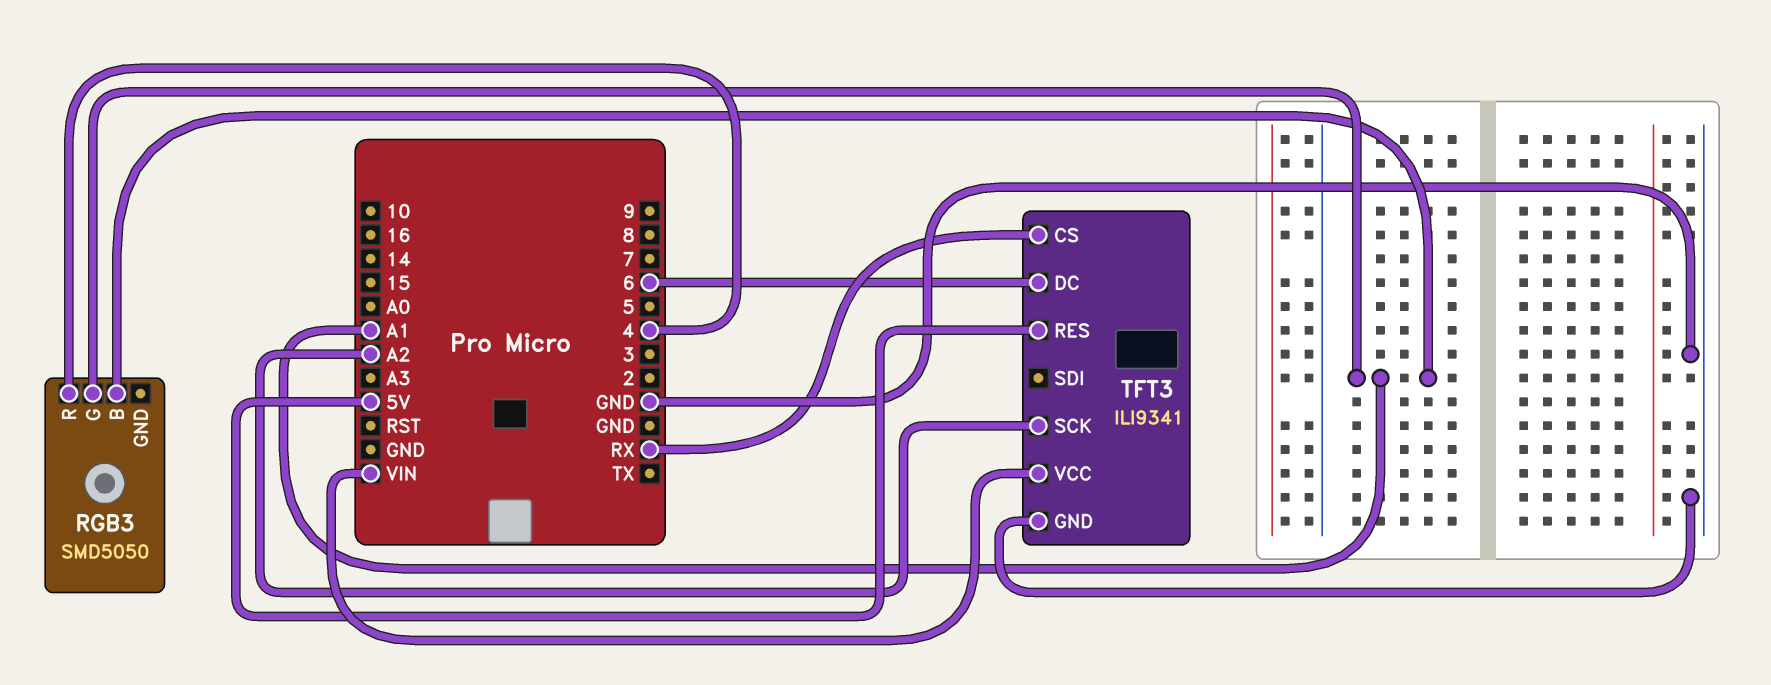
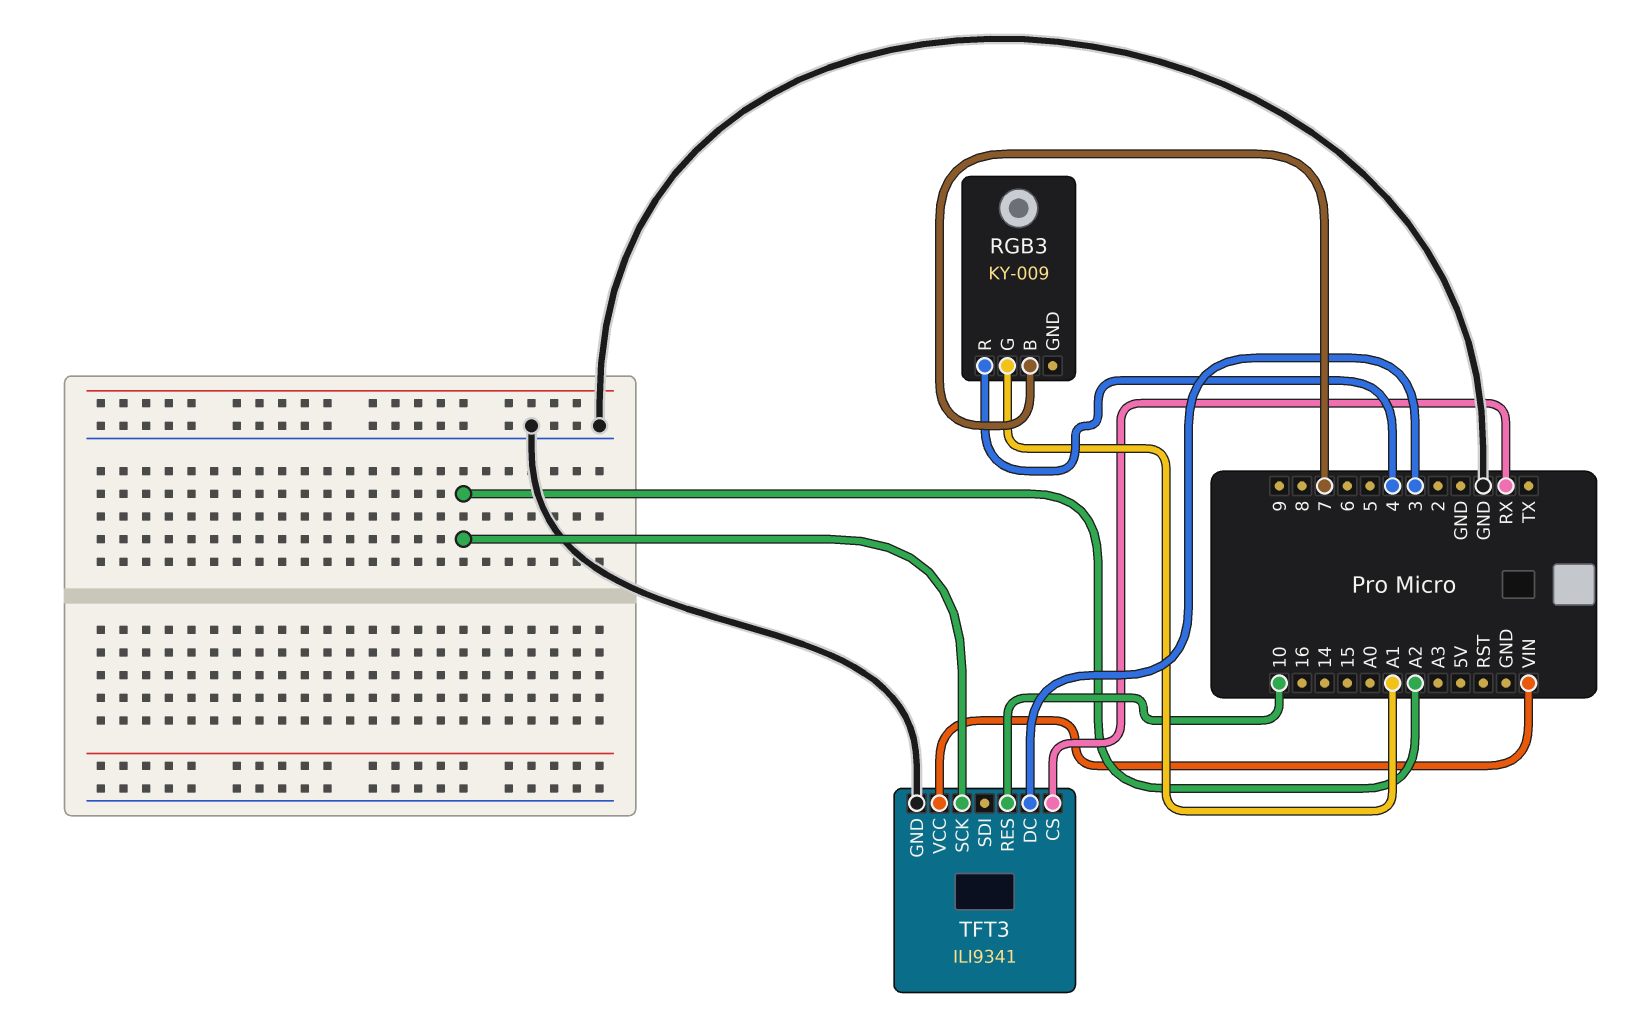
RGB3: SMD5050 -> KY-009
RGB3 pin B: A1 -> 7
TFT3 pin DC: 6 -> 3
TFT3 pin RES: 5V -> 10

